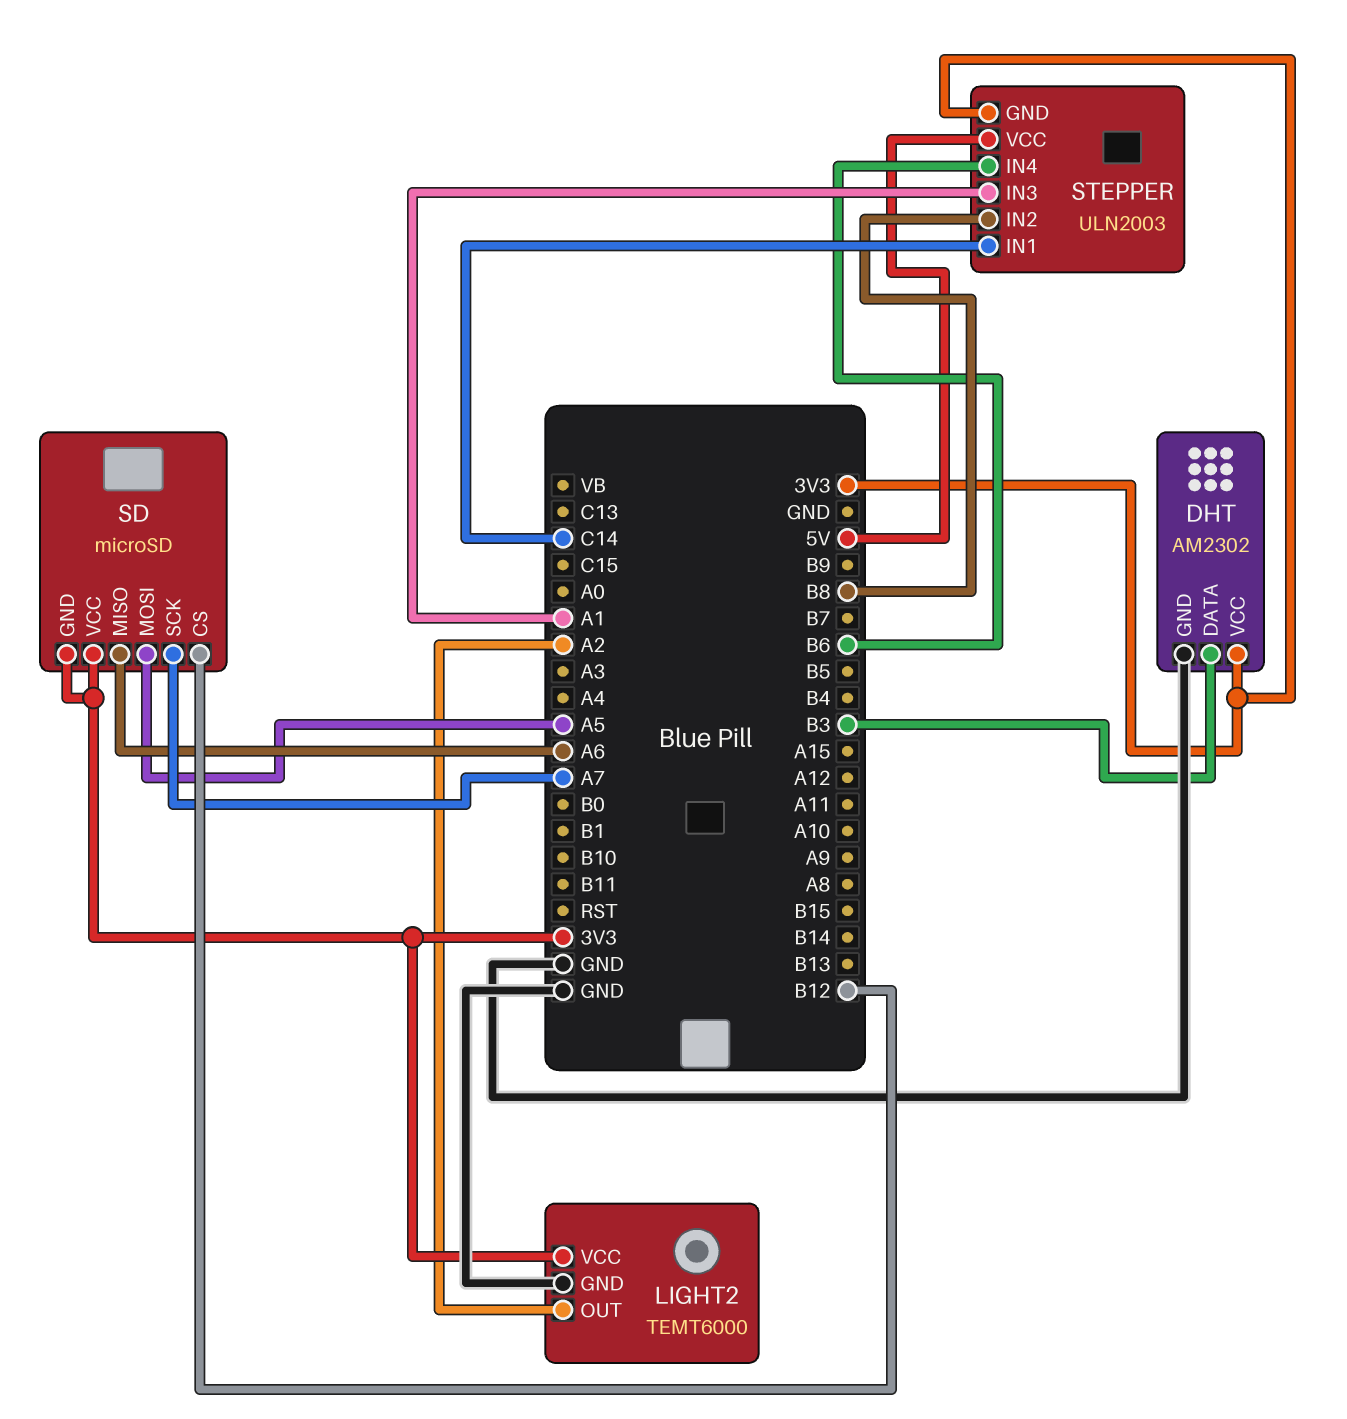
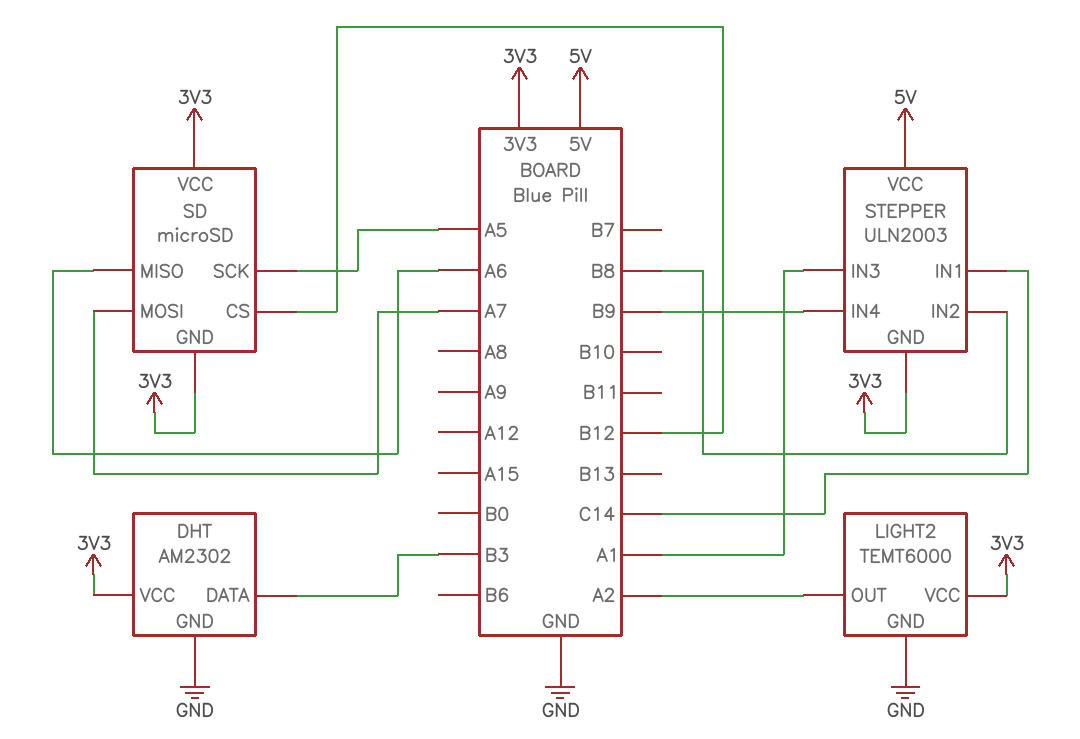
SD pin MOSI: A5 -> A7
SD pin SCK: A7 -> A5
STEPPER pin IN4: B6 -> B9

